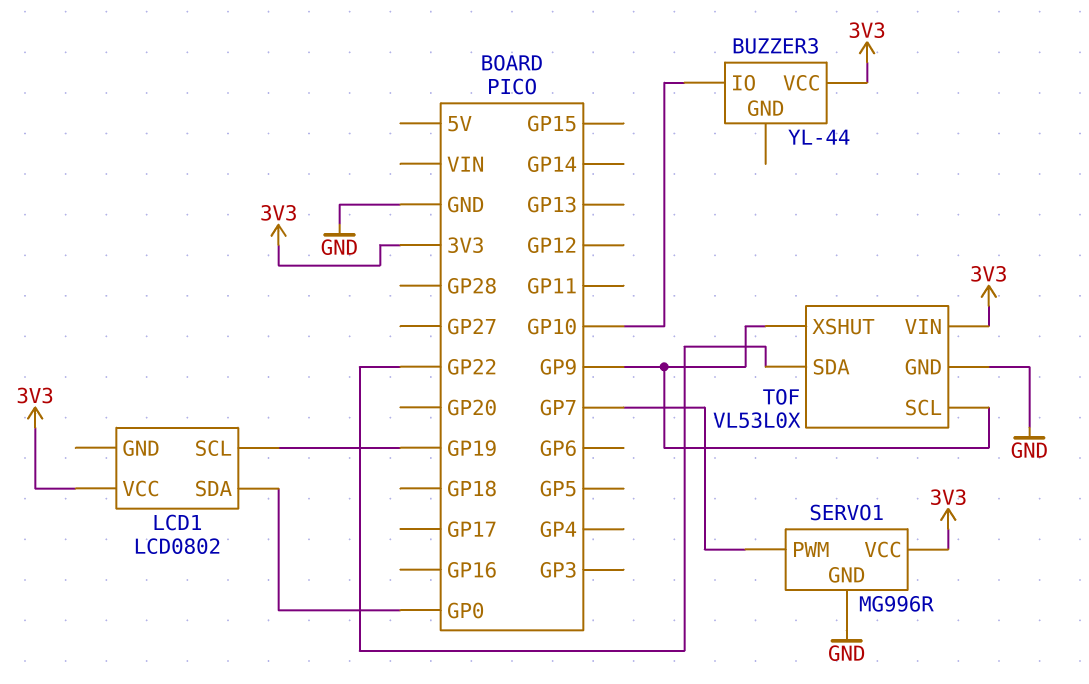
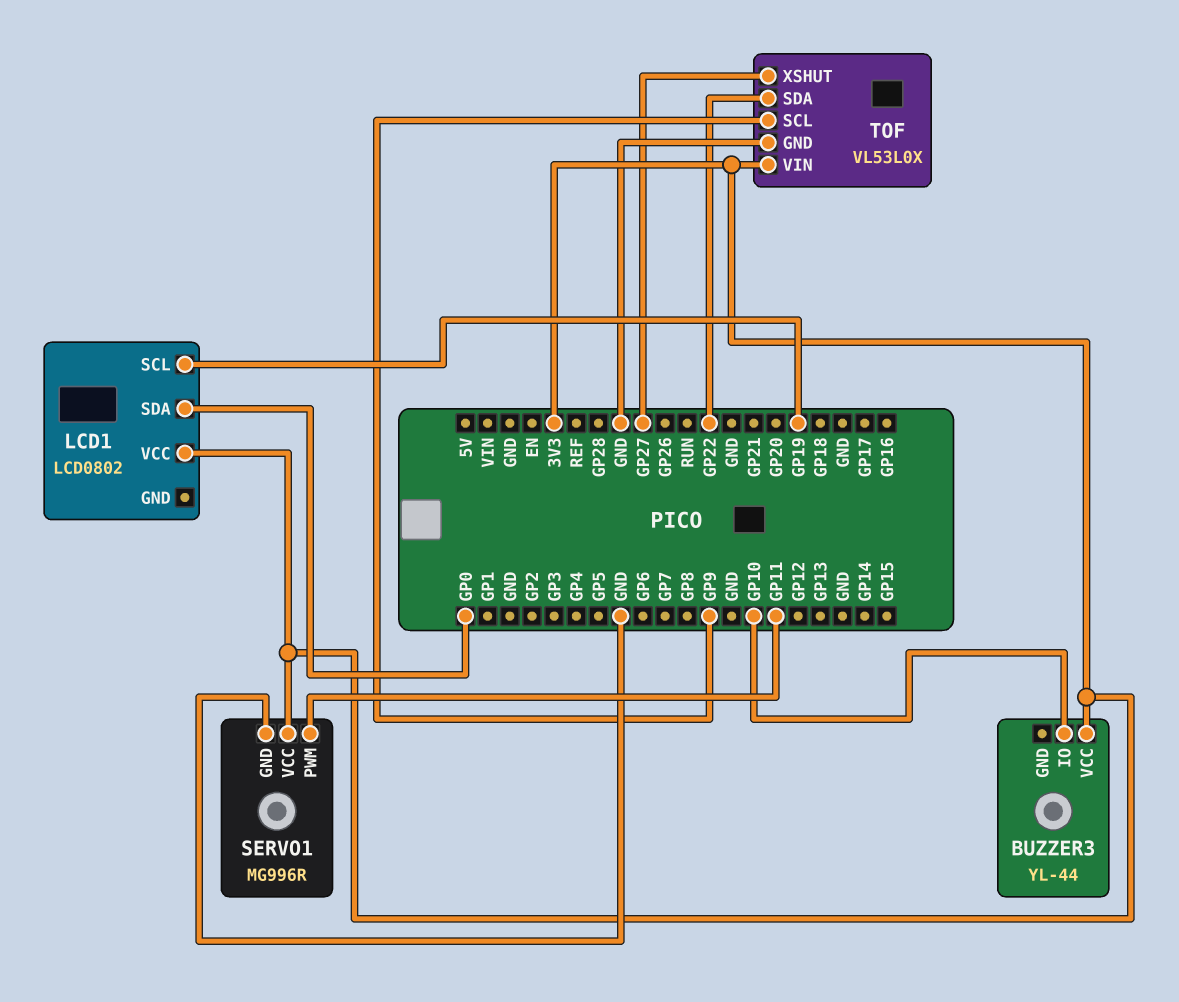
SERVO1 pin PWM: GP7 -> GP11
TOF pin XSHUT: GP9 -> GP27

